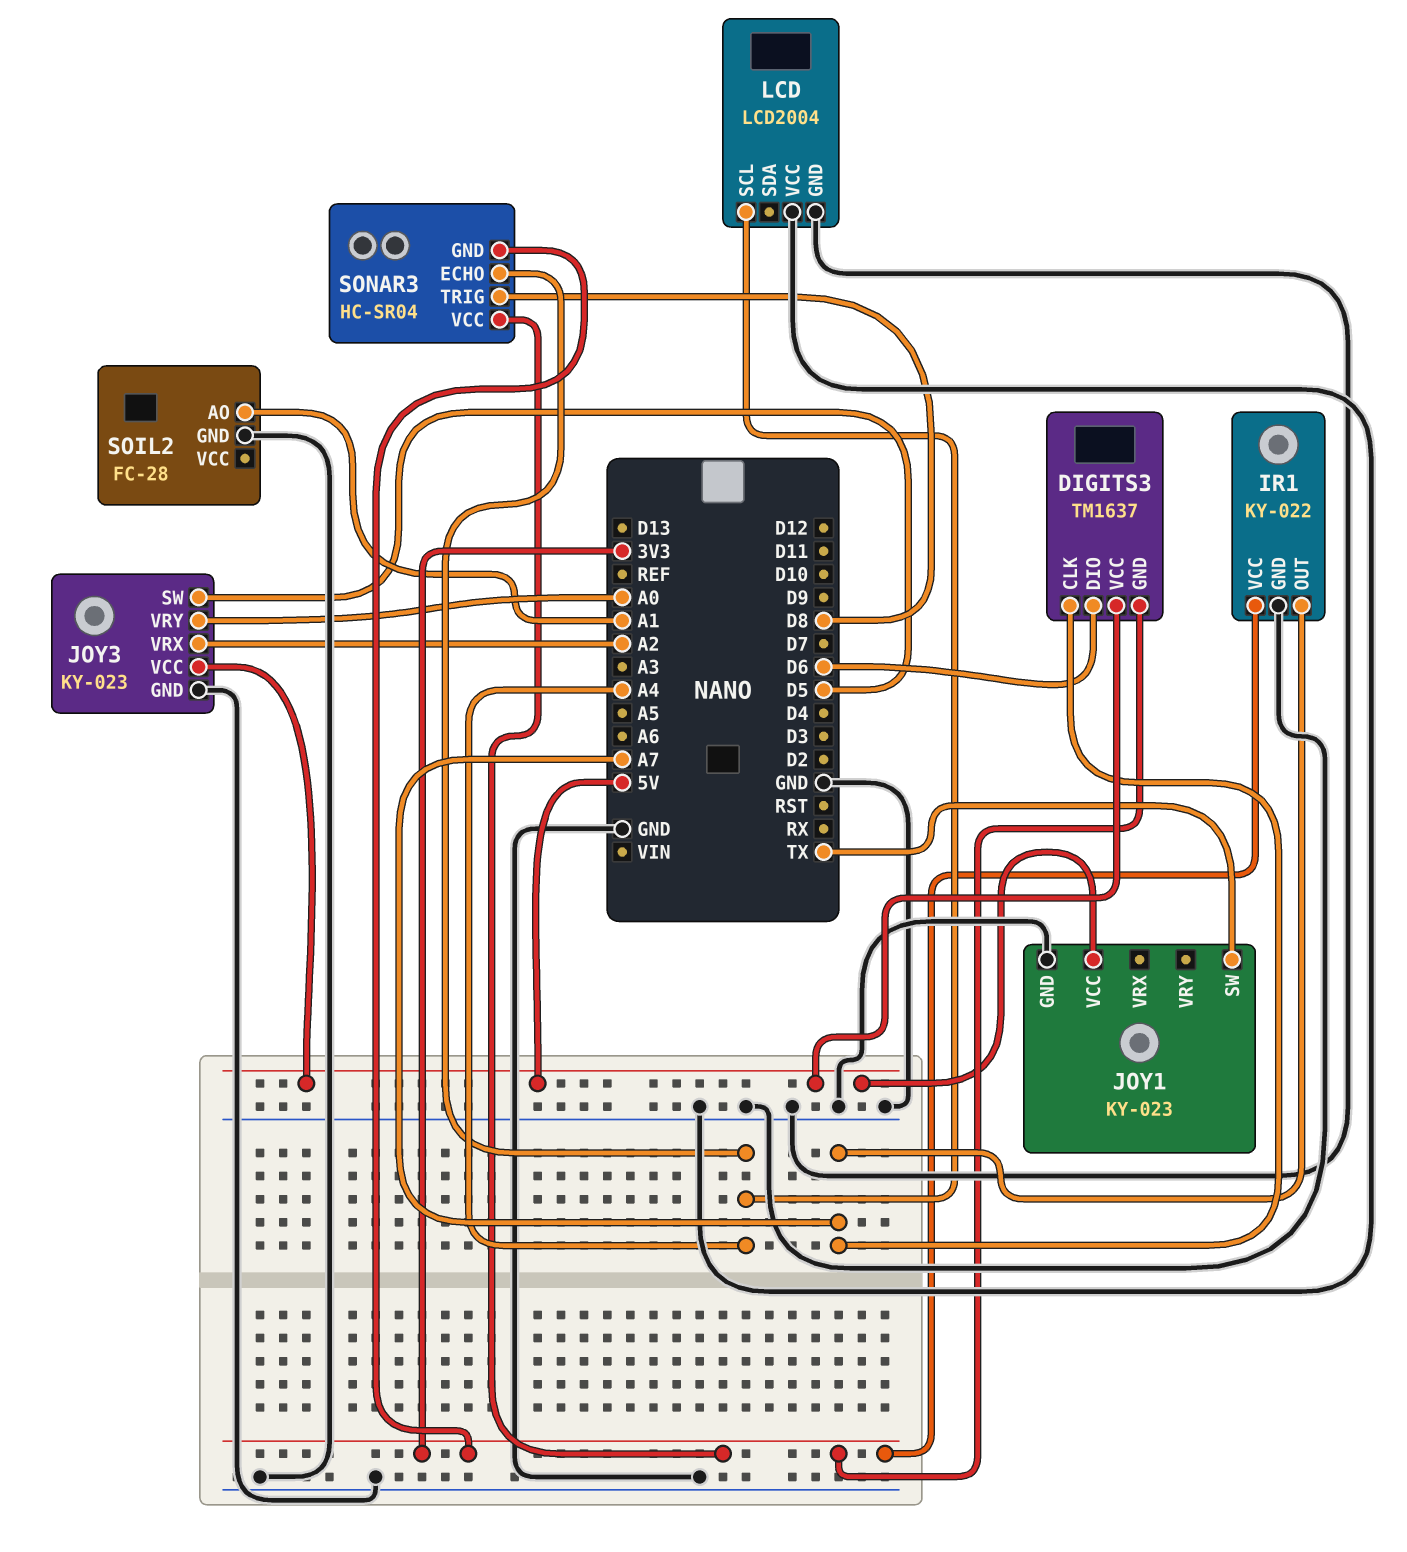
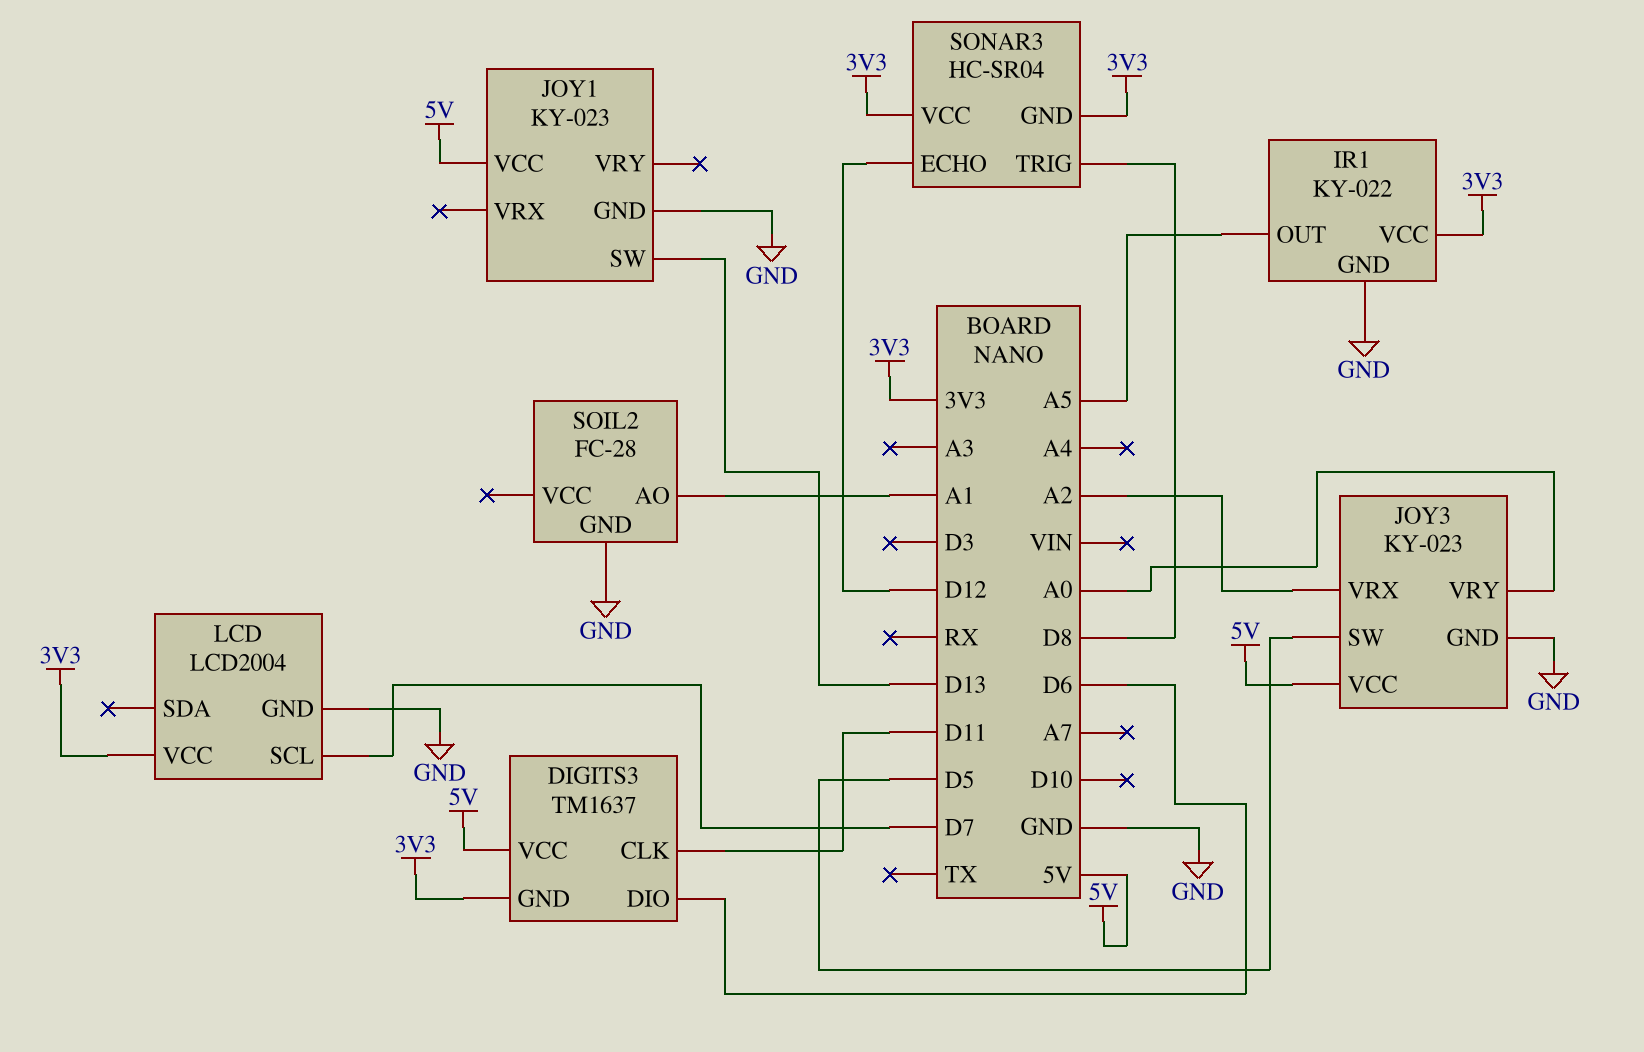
DIGITS3 pin CLK: A7 -> D11
IR1 pin OUT: A7 -> A5
JOY1 pin SW: TX -> D13
LCD pin SCL: A4 -> D7
LCD pin VCC: GND -> 3V3
SONAR3 pin ECHO: A4 -> D12

